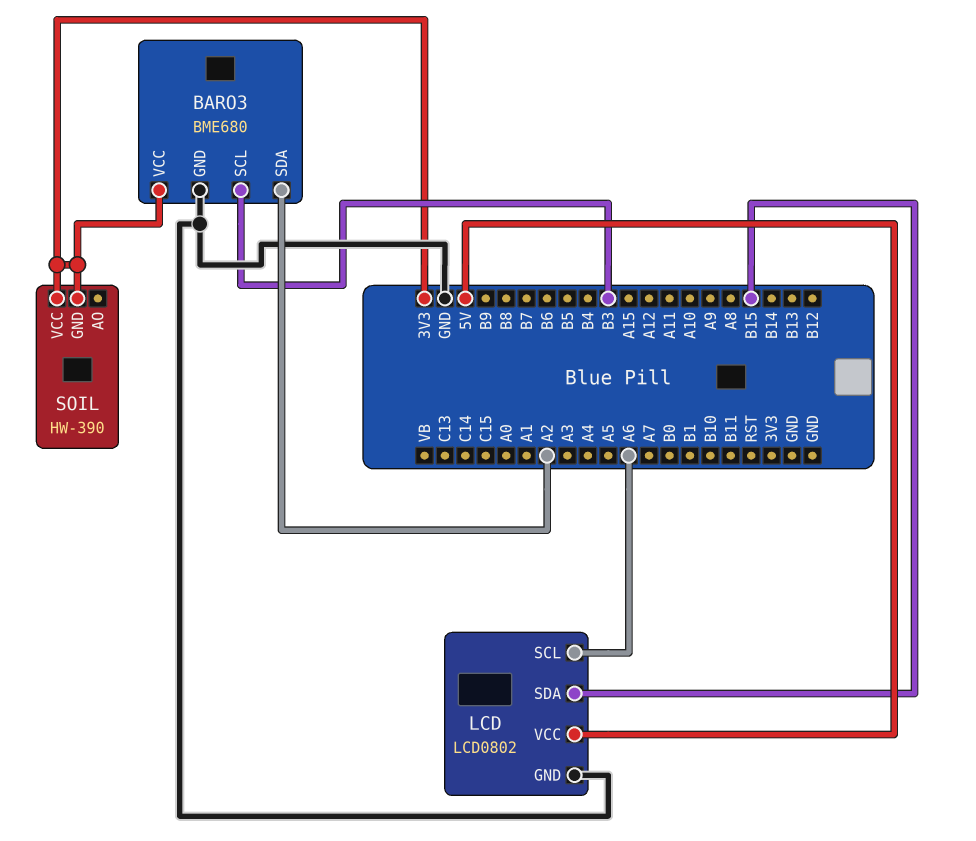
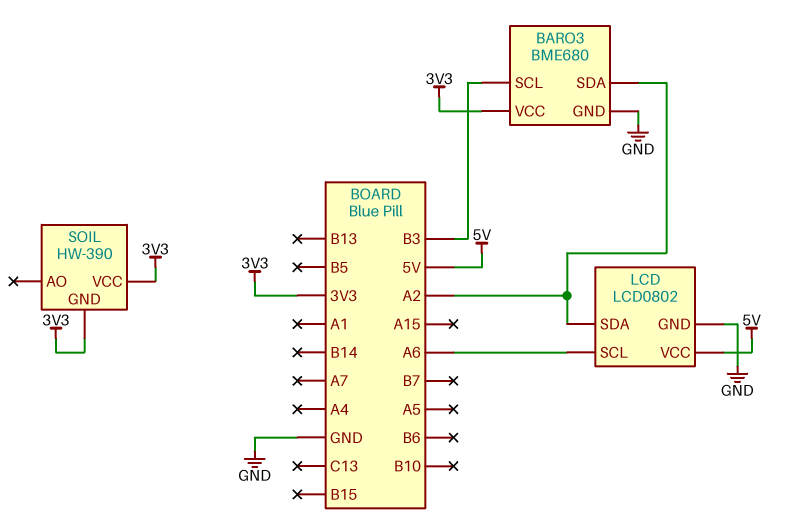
LCD pin SDA: B15 -> A2

